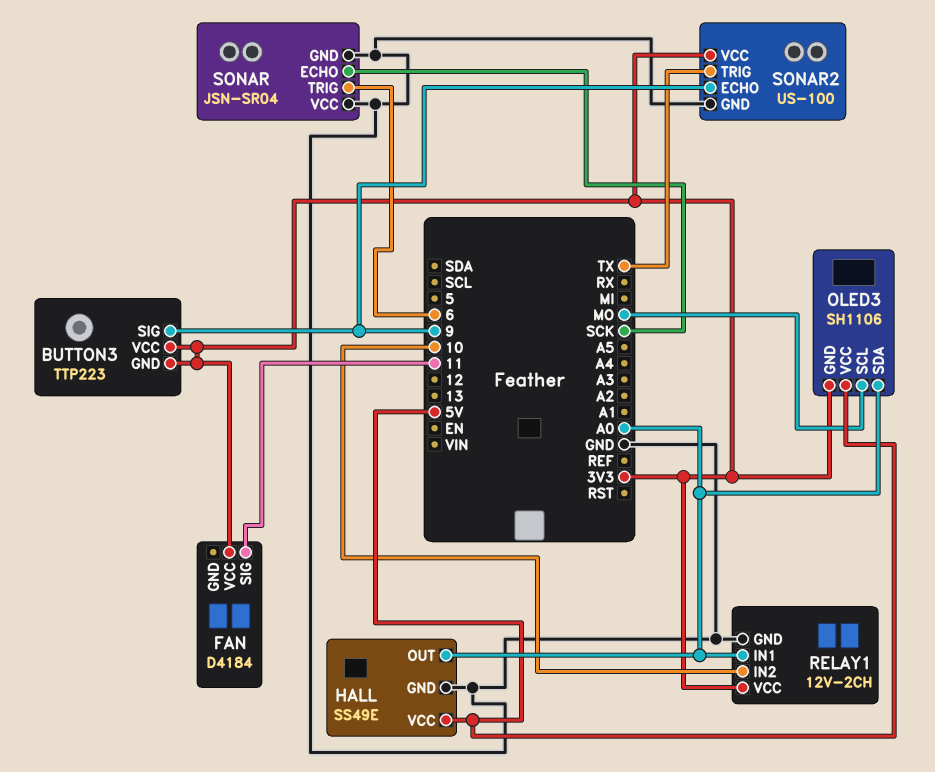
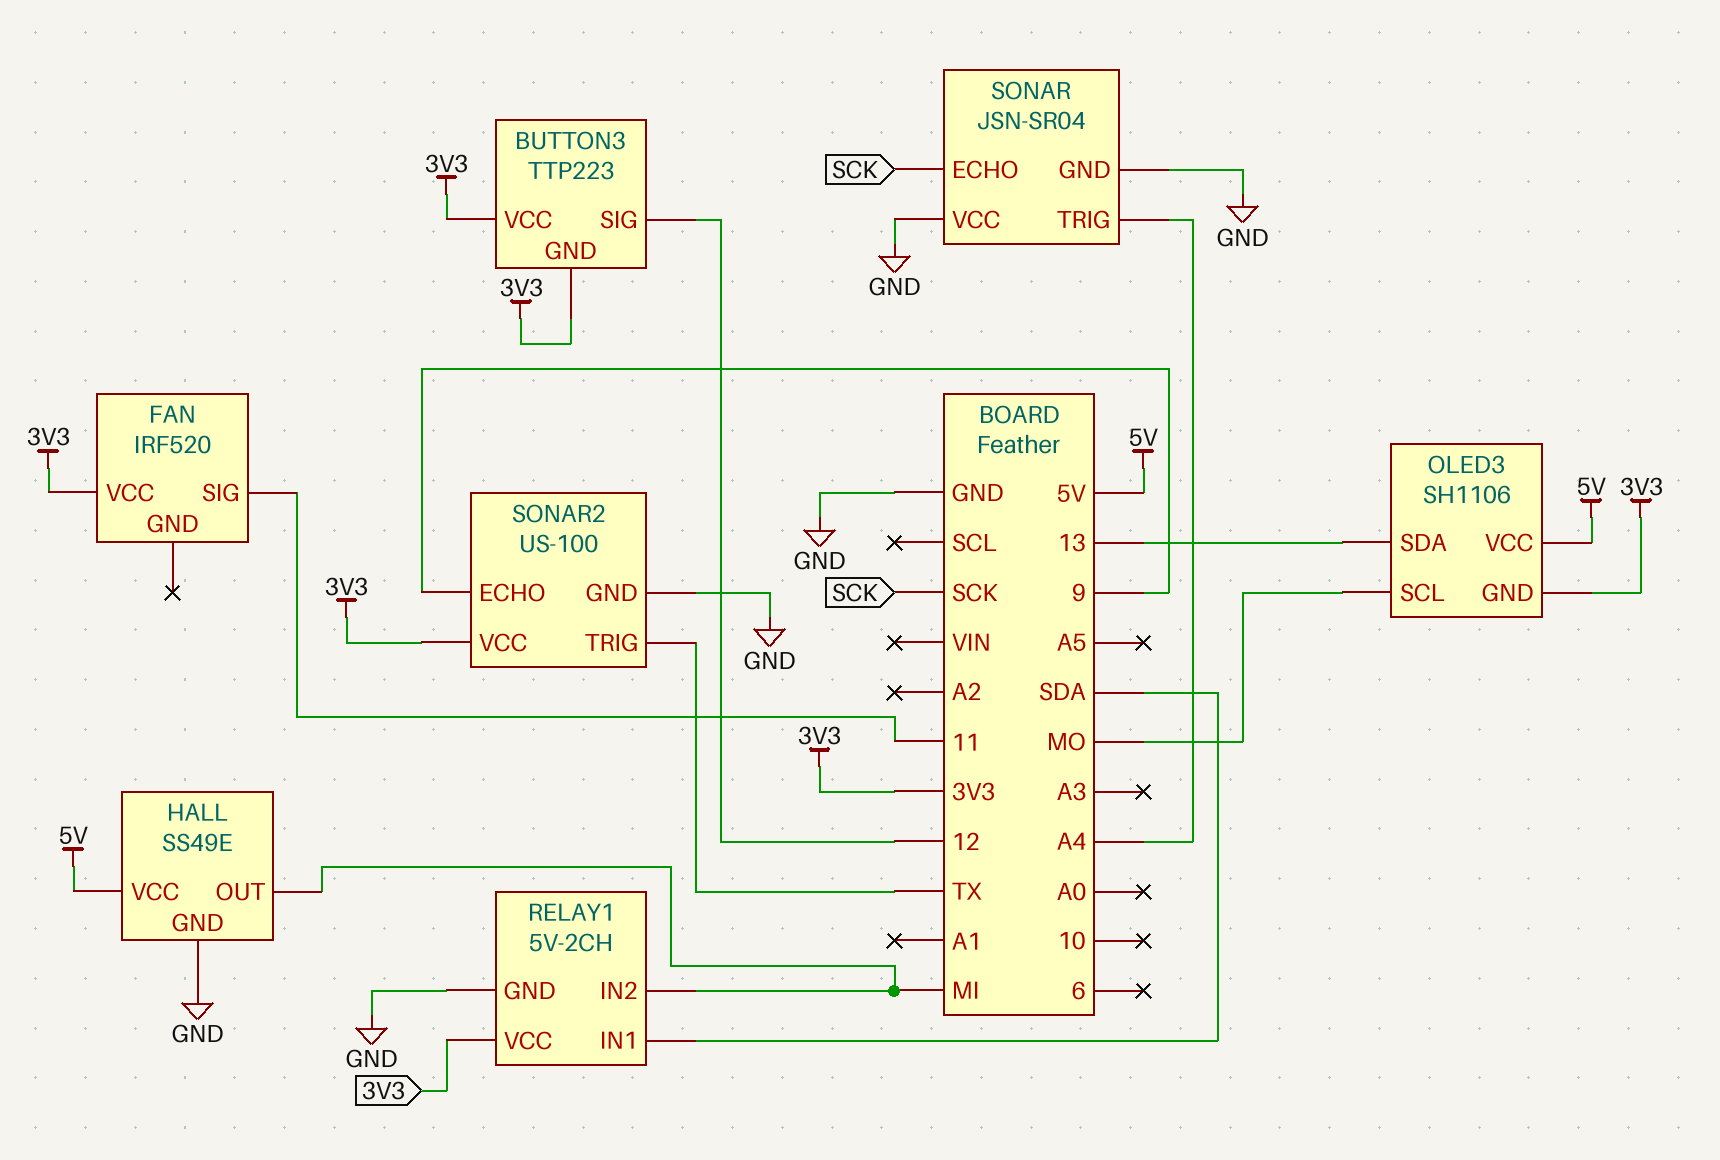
BUTTON3 pin SIG: 9 -> 12
FAN: D4184 -> IRF520
HALL pin OUT: A0 -> MI
OLED3 pin SDA: A0 -> 13
RELAY1: 12V-2CH -> 5V-2CH
RELAY1 pin IN1: A0 -> SDA
RELAY1 pin IN2: 10 -> MI
SONAR pin TRIG: 6 -> A4

